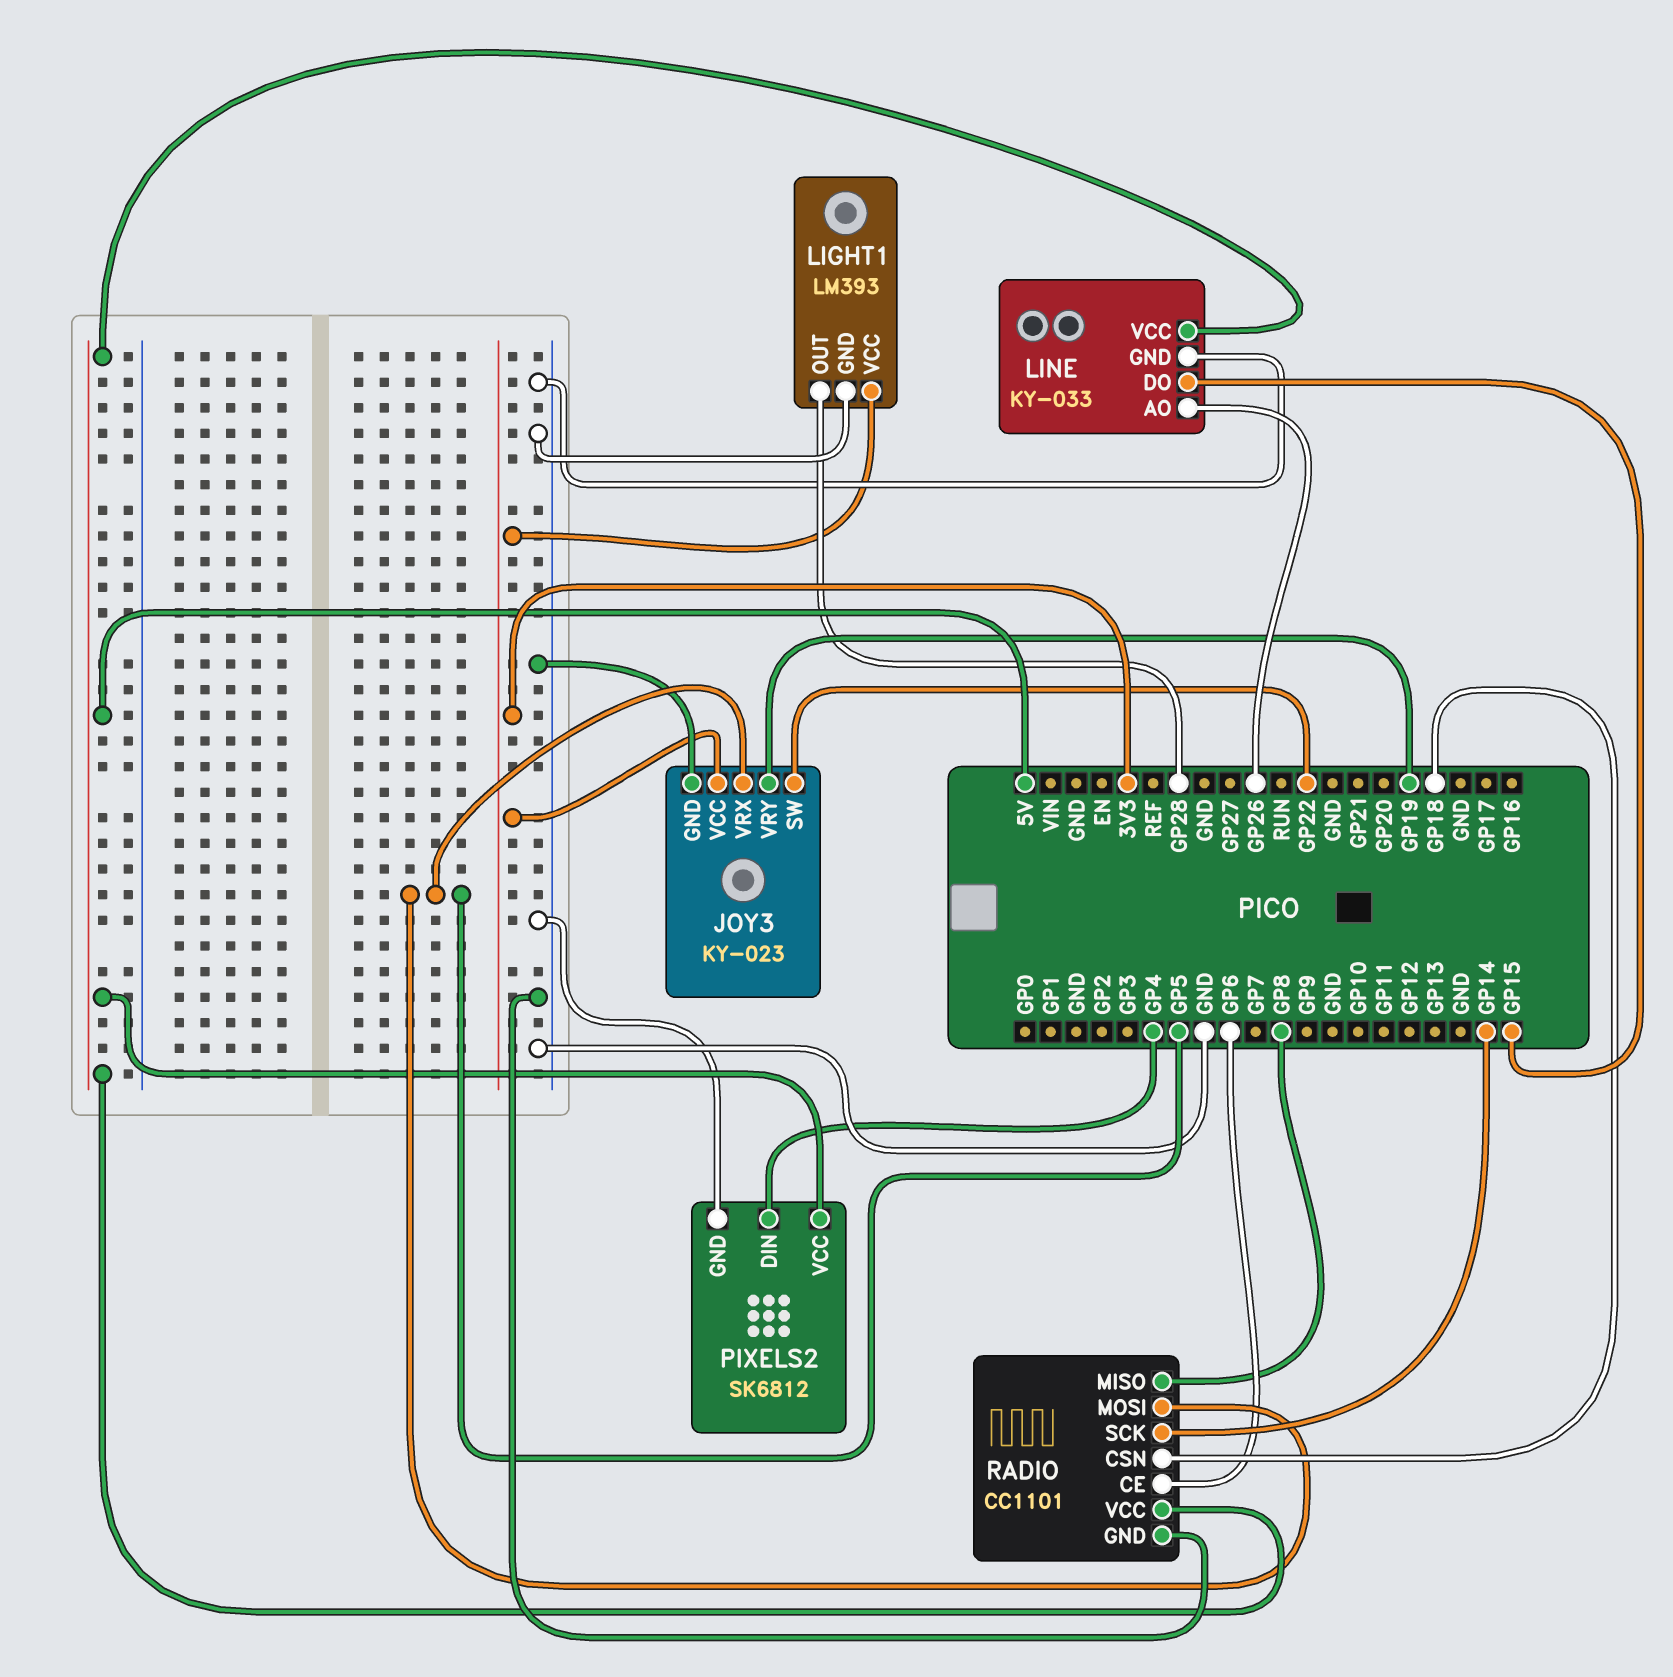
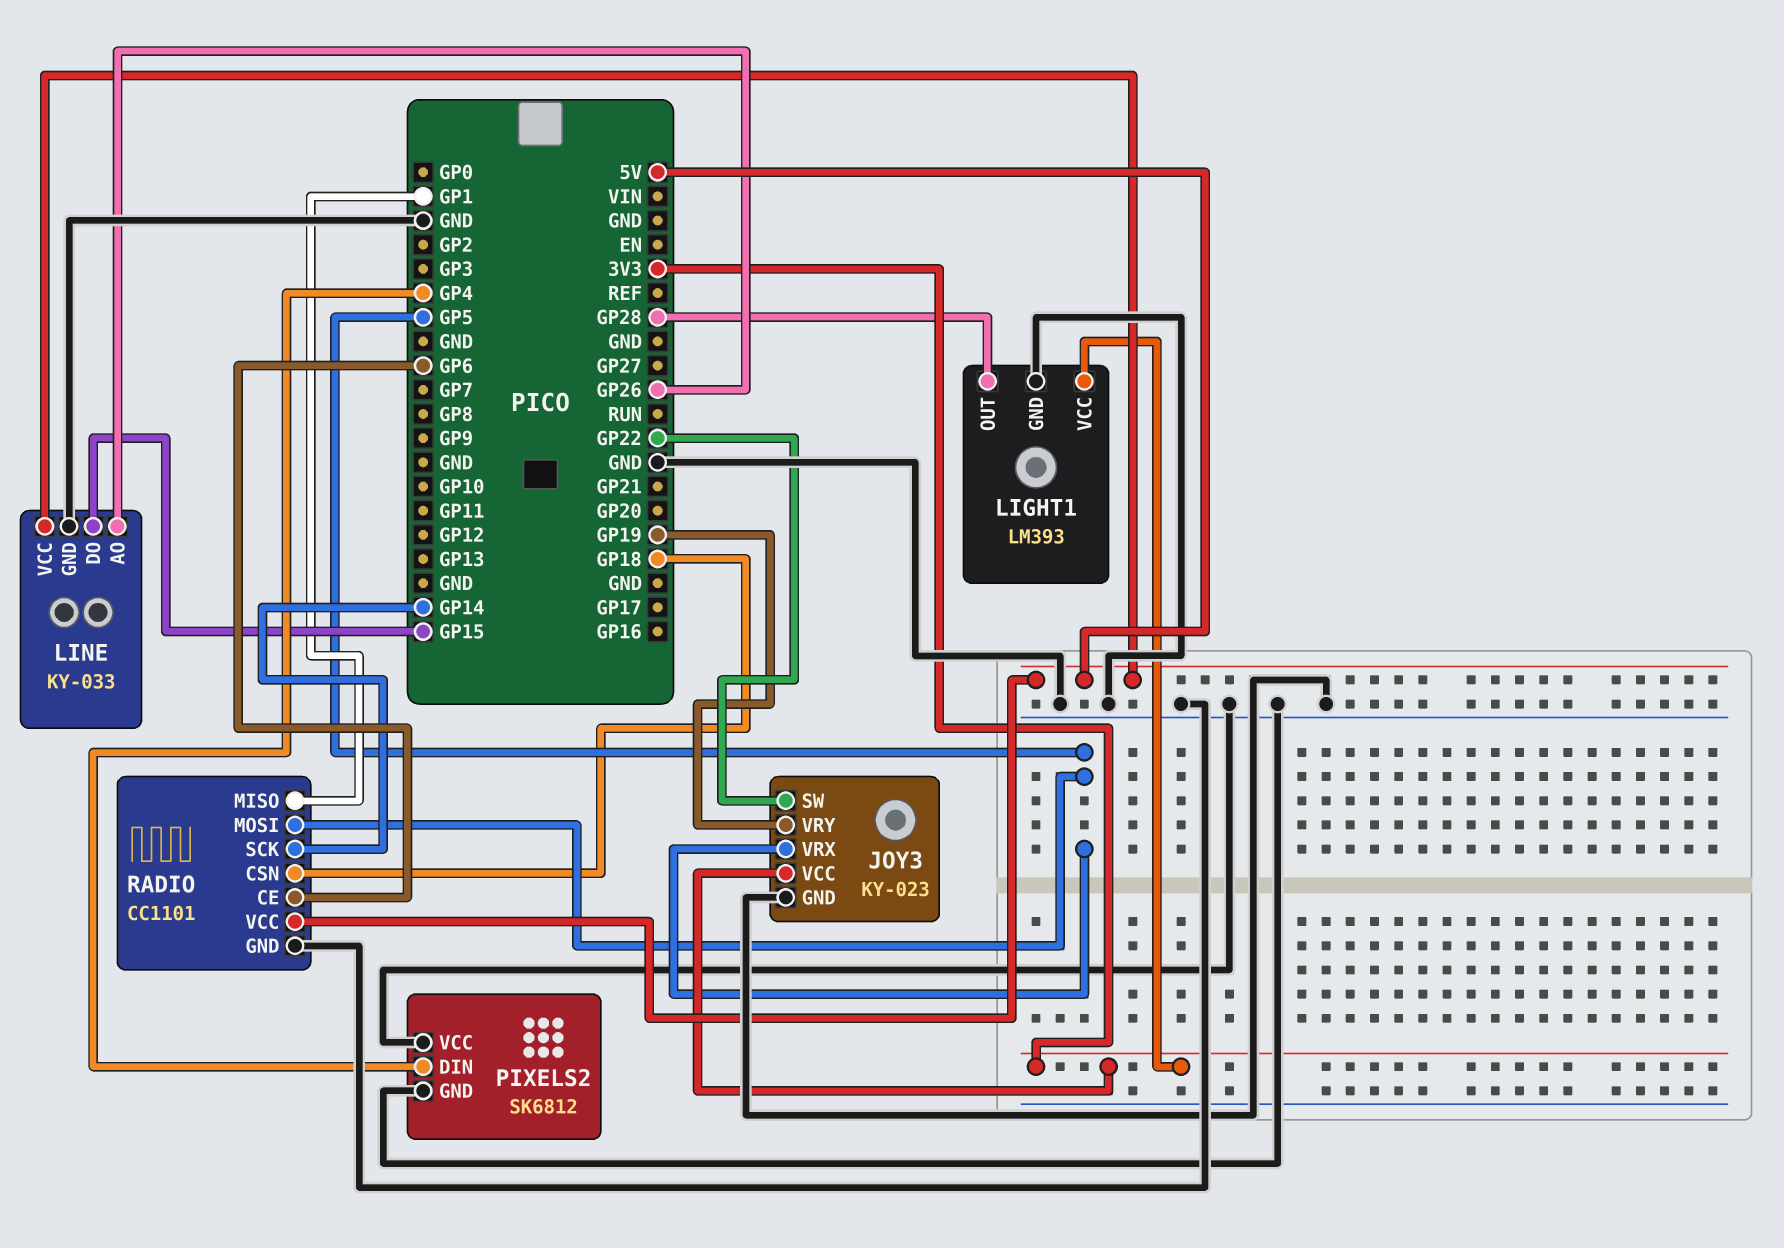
PIXELS2 pin VCC: 5V -> GND
RADIO pin MISO: GP8 -> GP1

